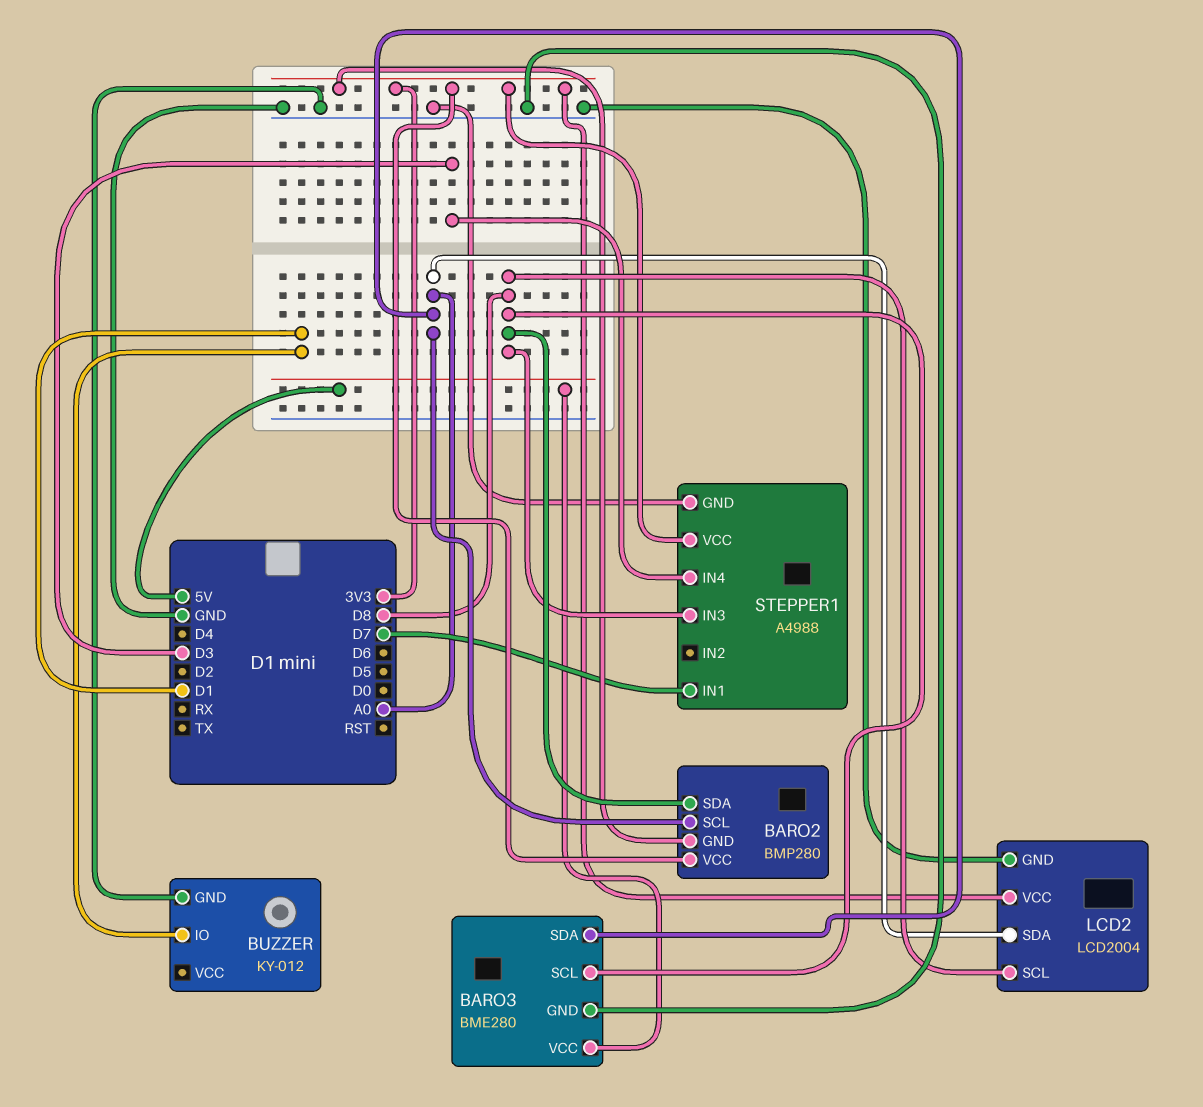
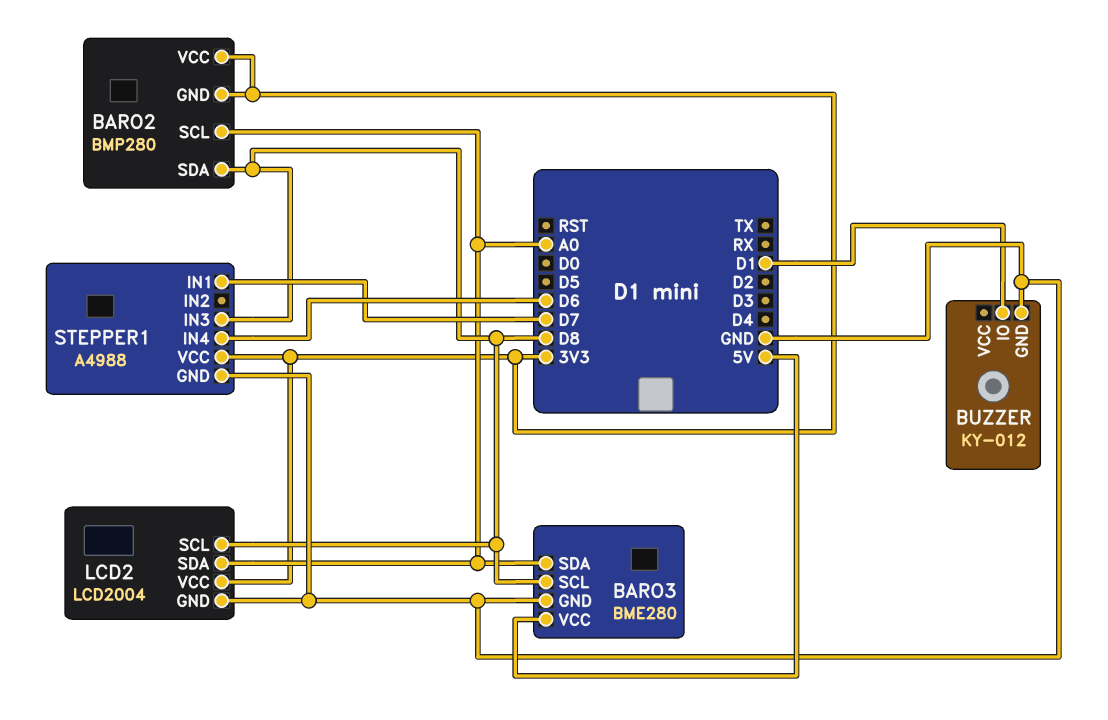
STEPPER1 pin IN4: D3 -> D6

